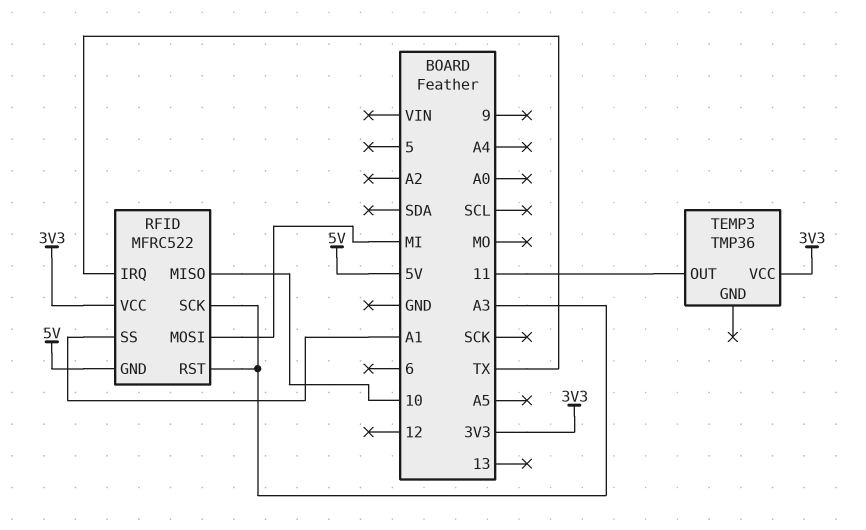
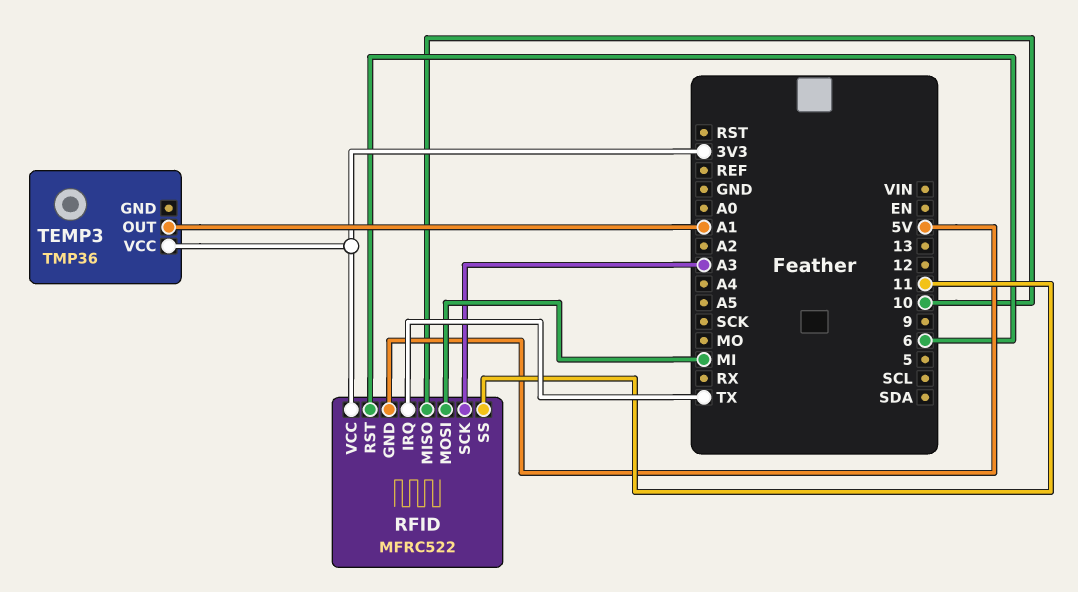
RFID pin RST: A3 -> 6
RFID pin SS: A1 -> 11
TEMP3 pin OUT: 11 -> A1

